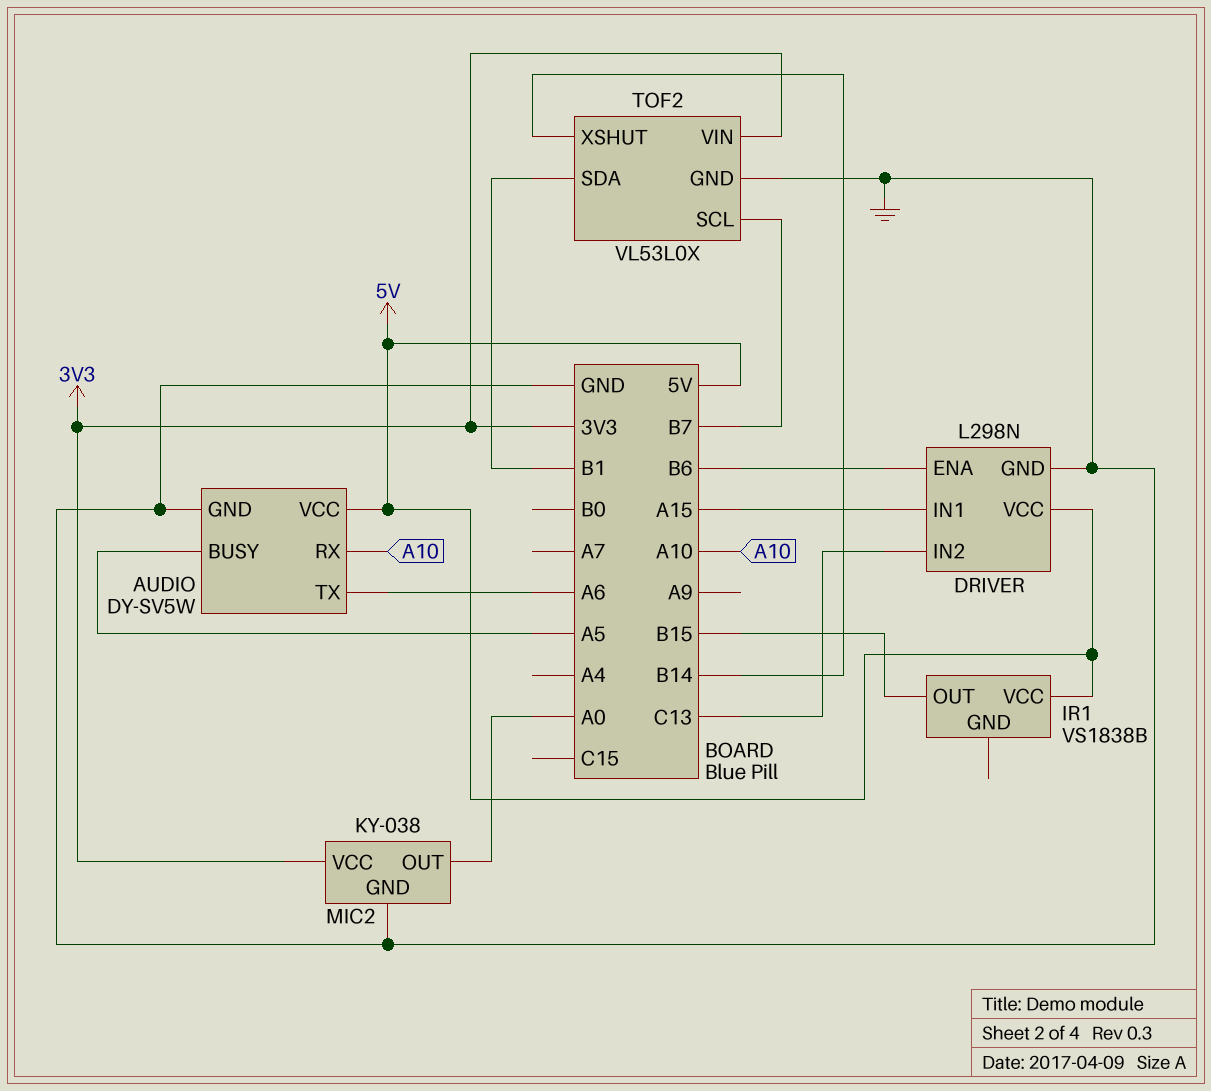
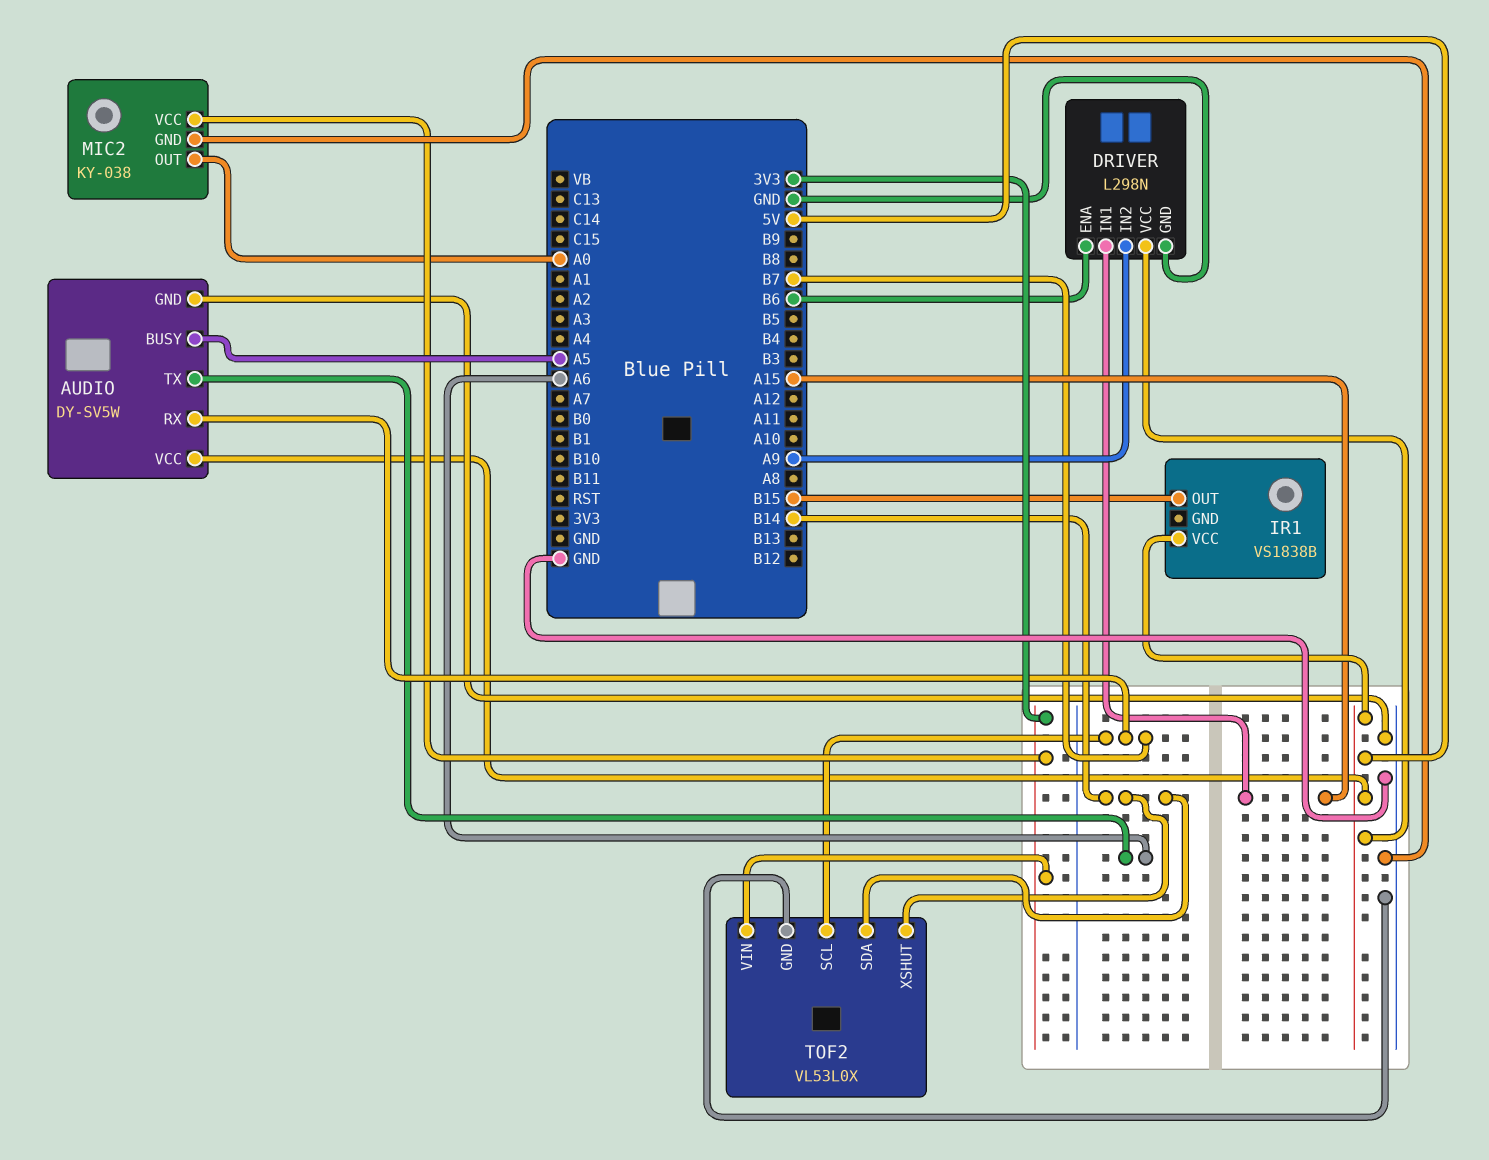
AUDIO pin RX: A10 -> B7
DRIVER pin IN2: C13 -> A9
TOF2 pin SDA: B1 -> B14

